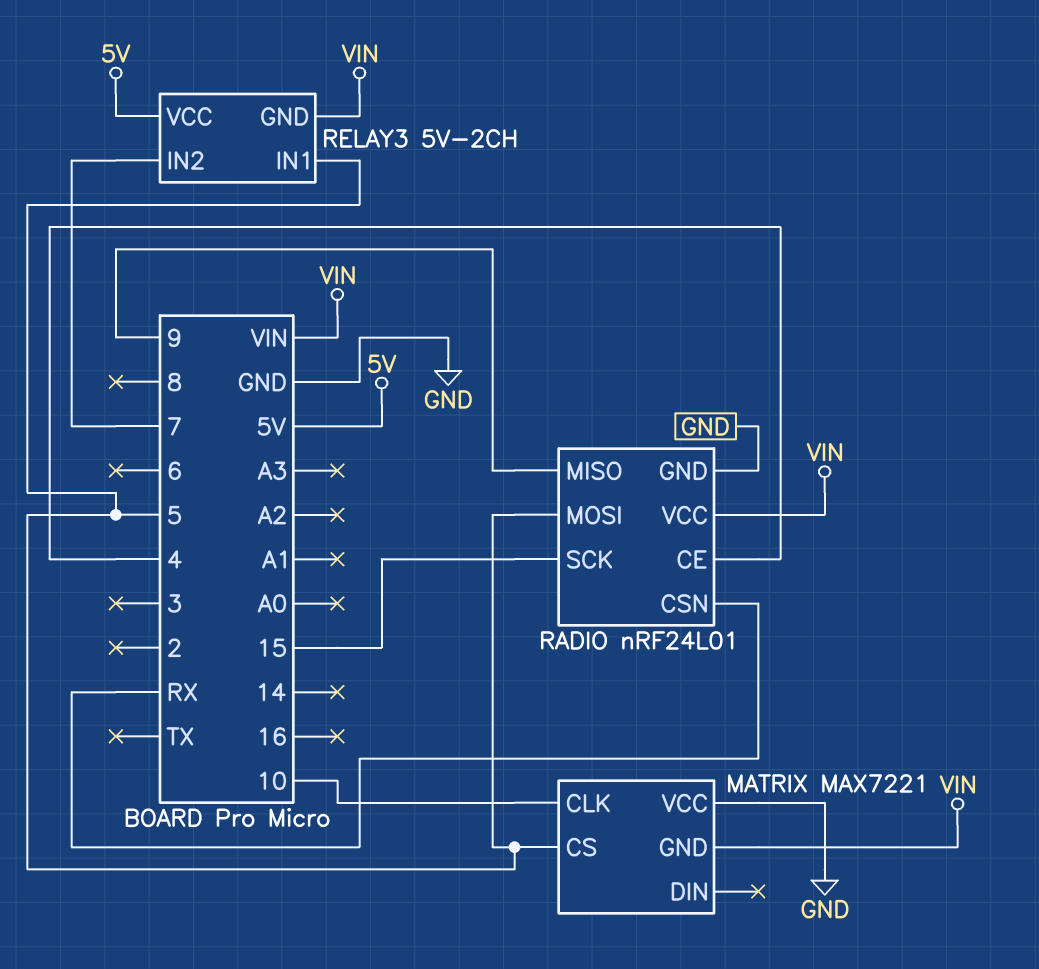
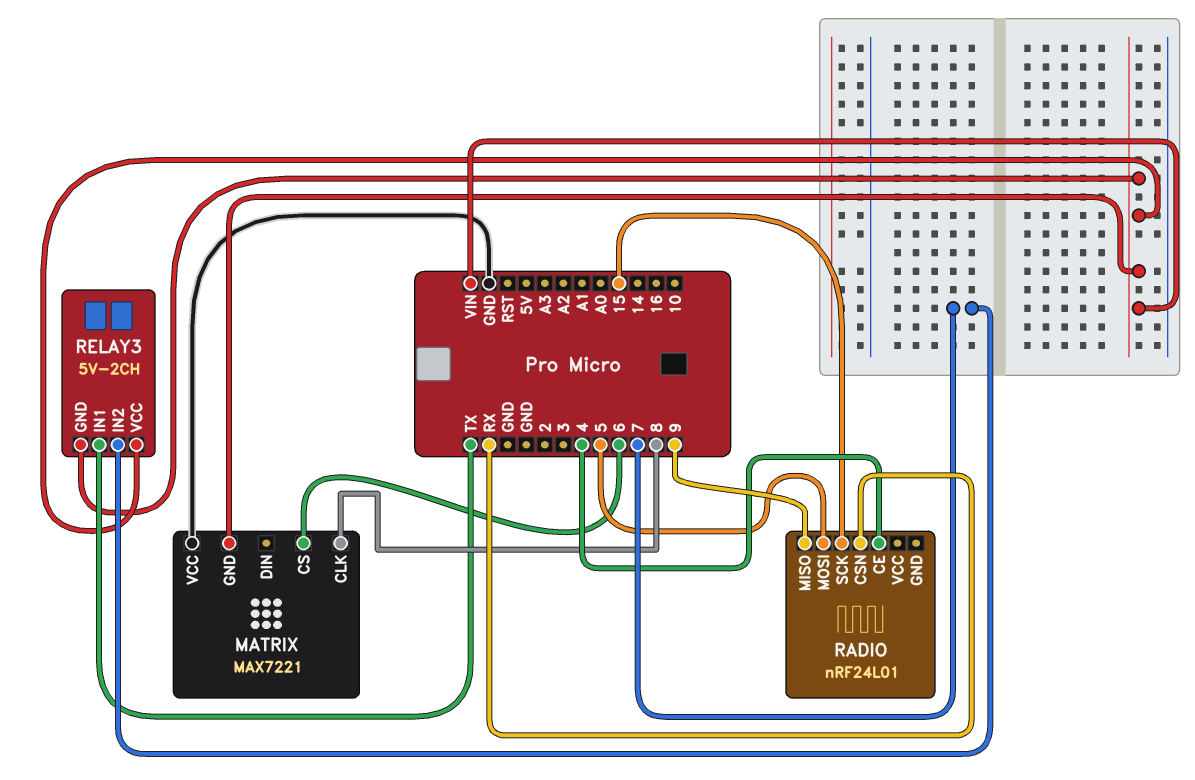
MATRIX pin CLK: 10 -> 8
MATRIX pin CS: 5 -> 6
RADIO pin GND: GND -> none
RADIO pin VCC: VIN -> none
RELAY3 pin IN1: 5 -> TX
RELAY3 pin VCC: 5V -> VIN

